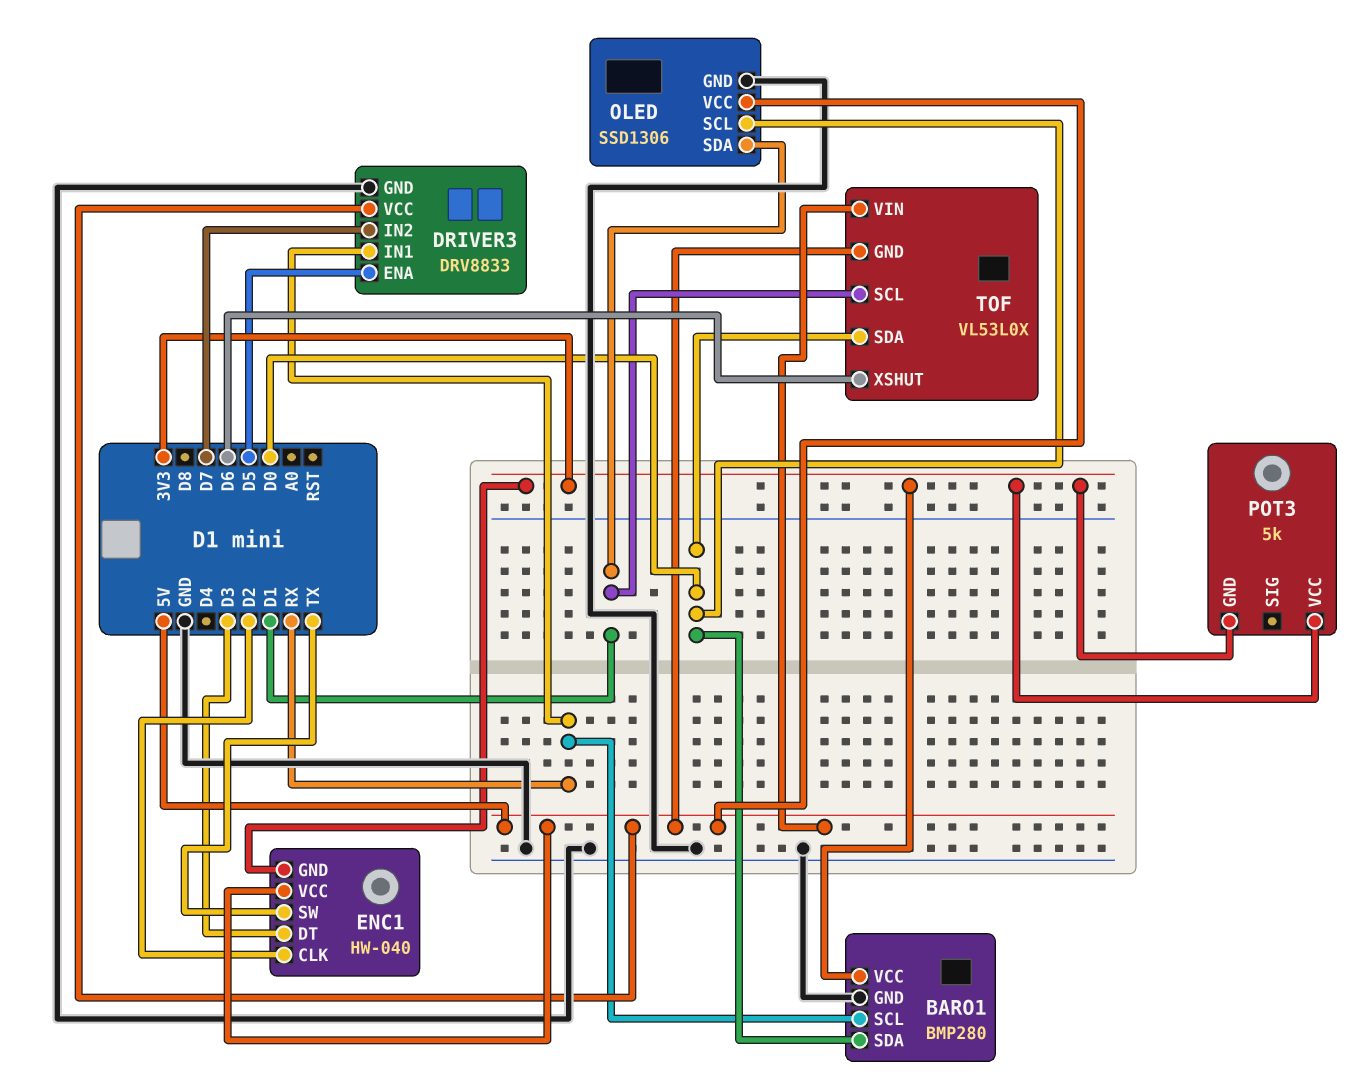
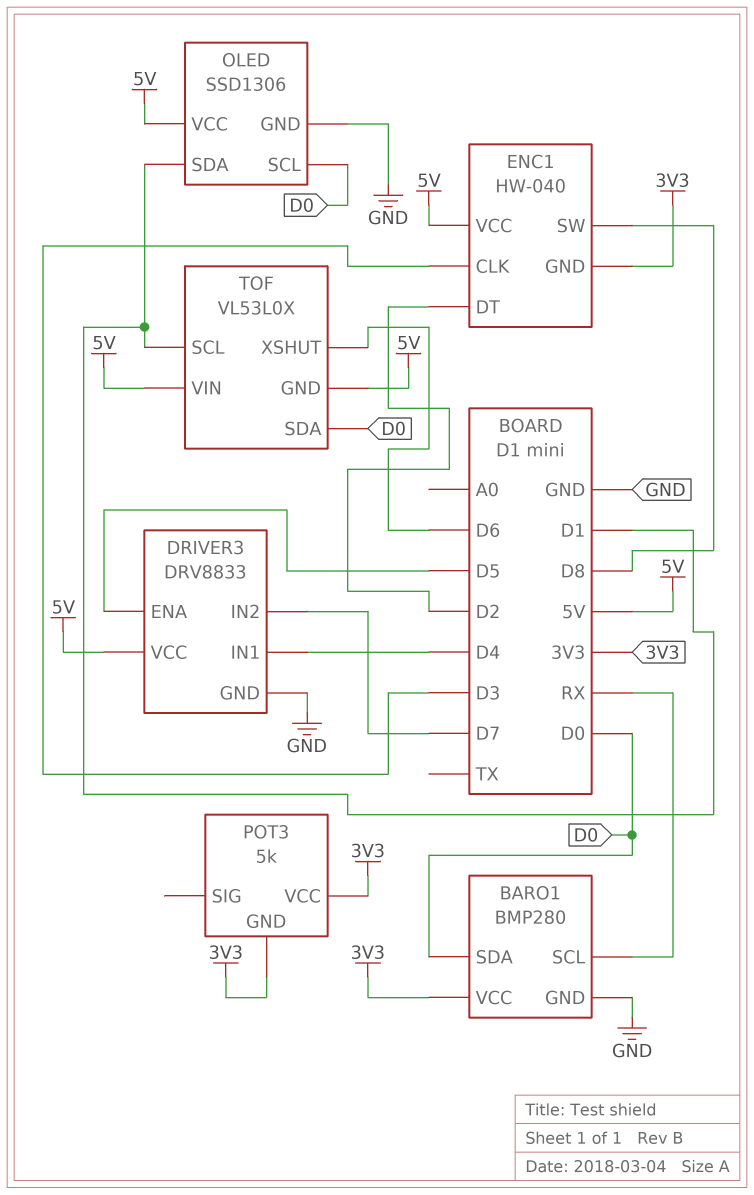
DRIVER3 pin IN1: RX -> D4
ENC1 pin CLK: D2 -> D3
ENC1 pin DT: D3 -> D2
ENC1 pin SW: TX -> D8

